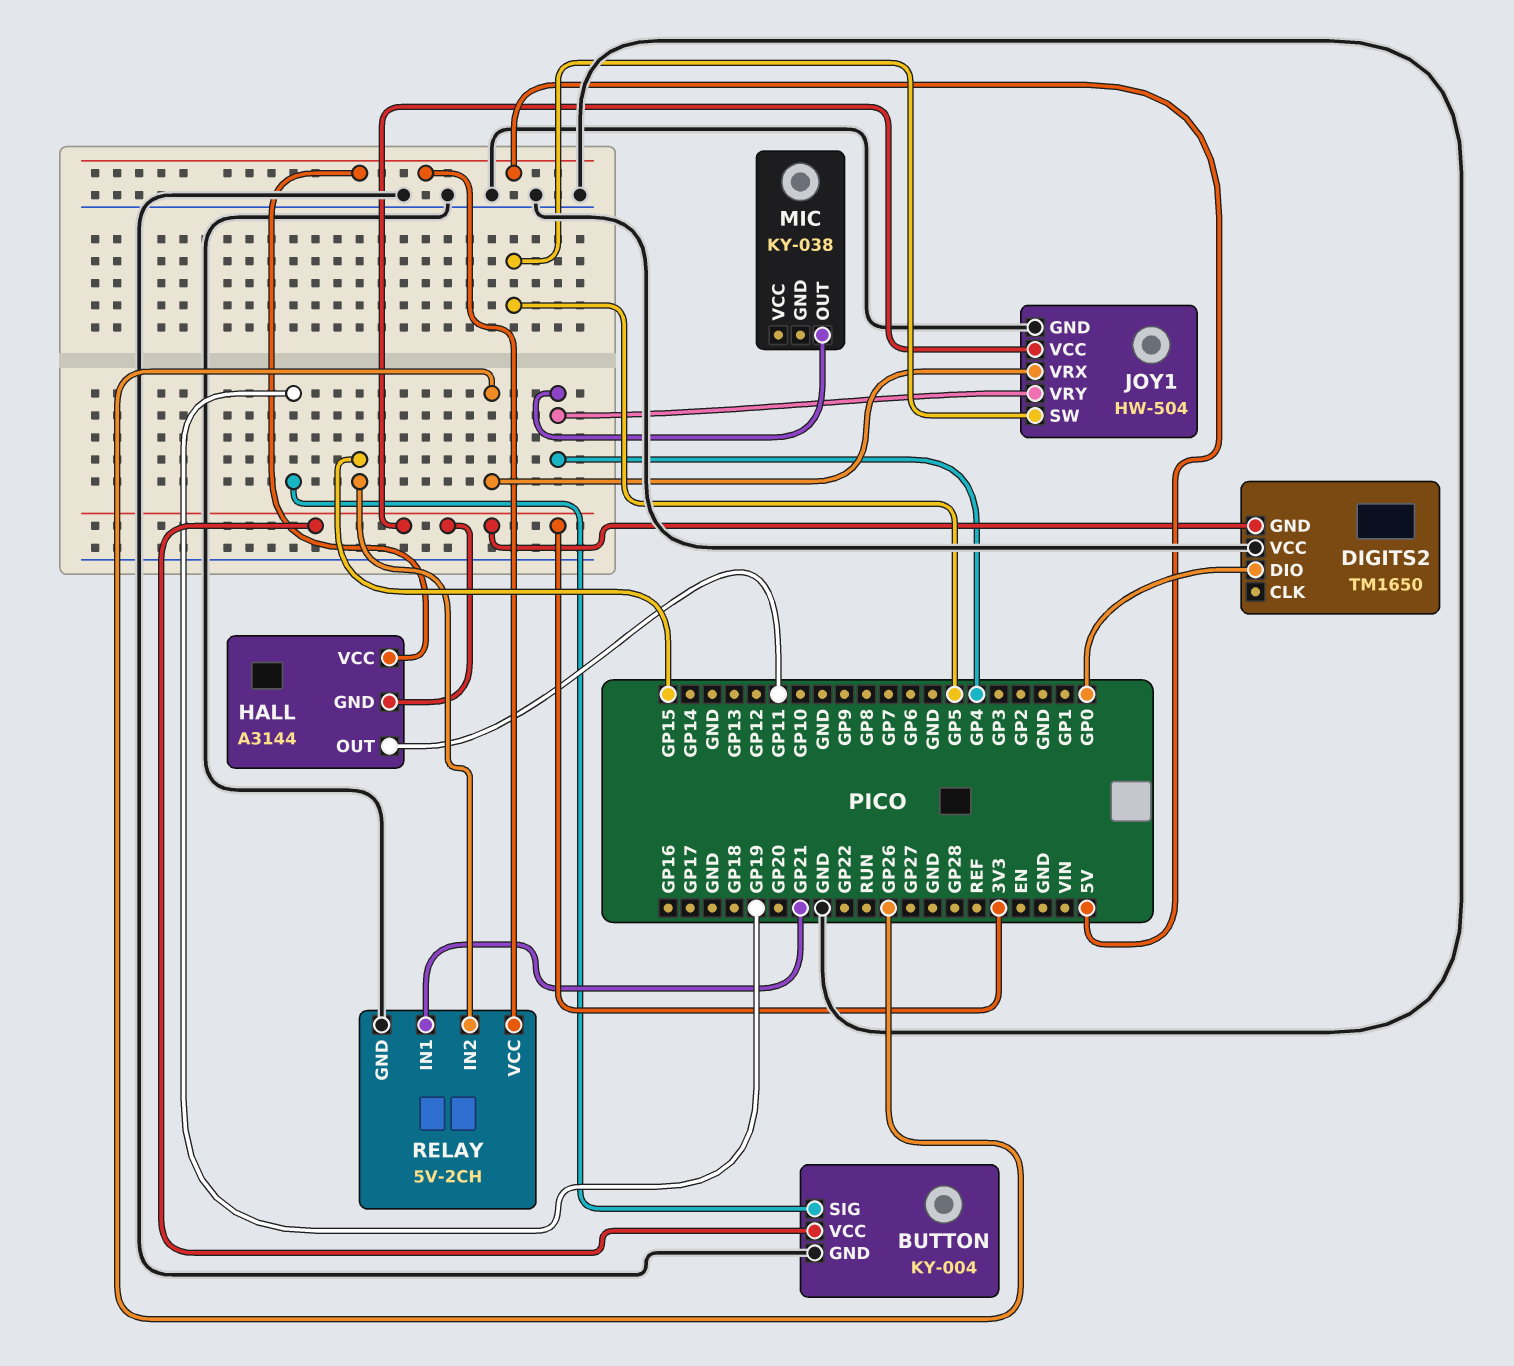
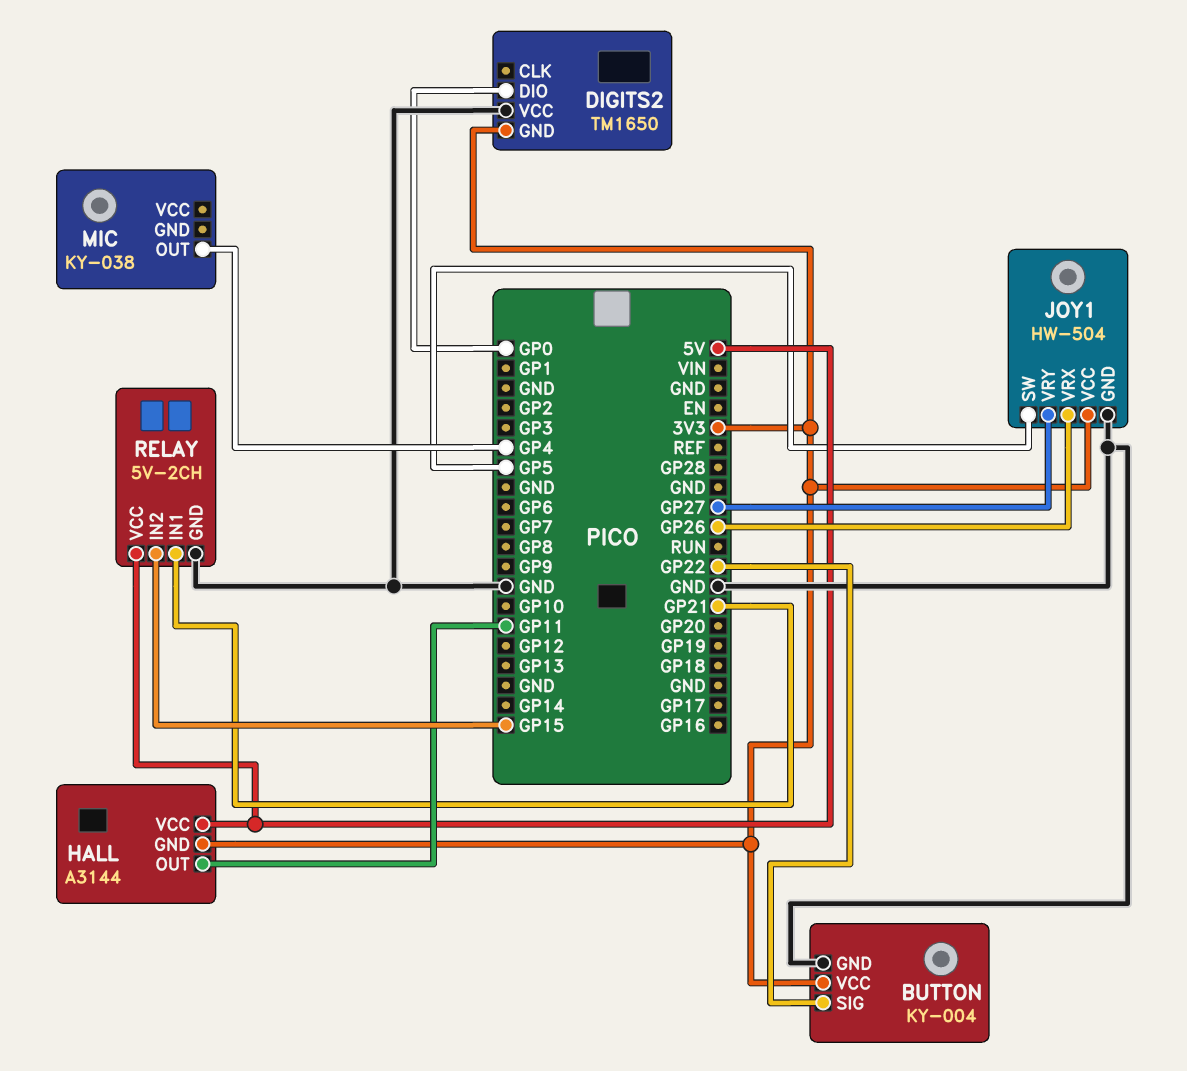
BUTTON pin SIG: GP19 -> GP22
JOY1 pin VRY: GP4 -> GP27

